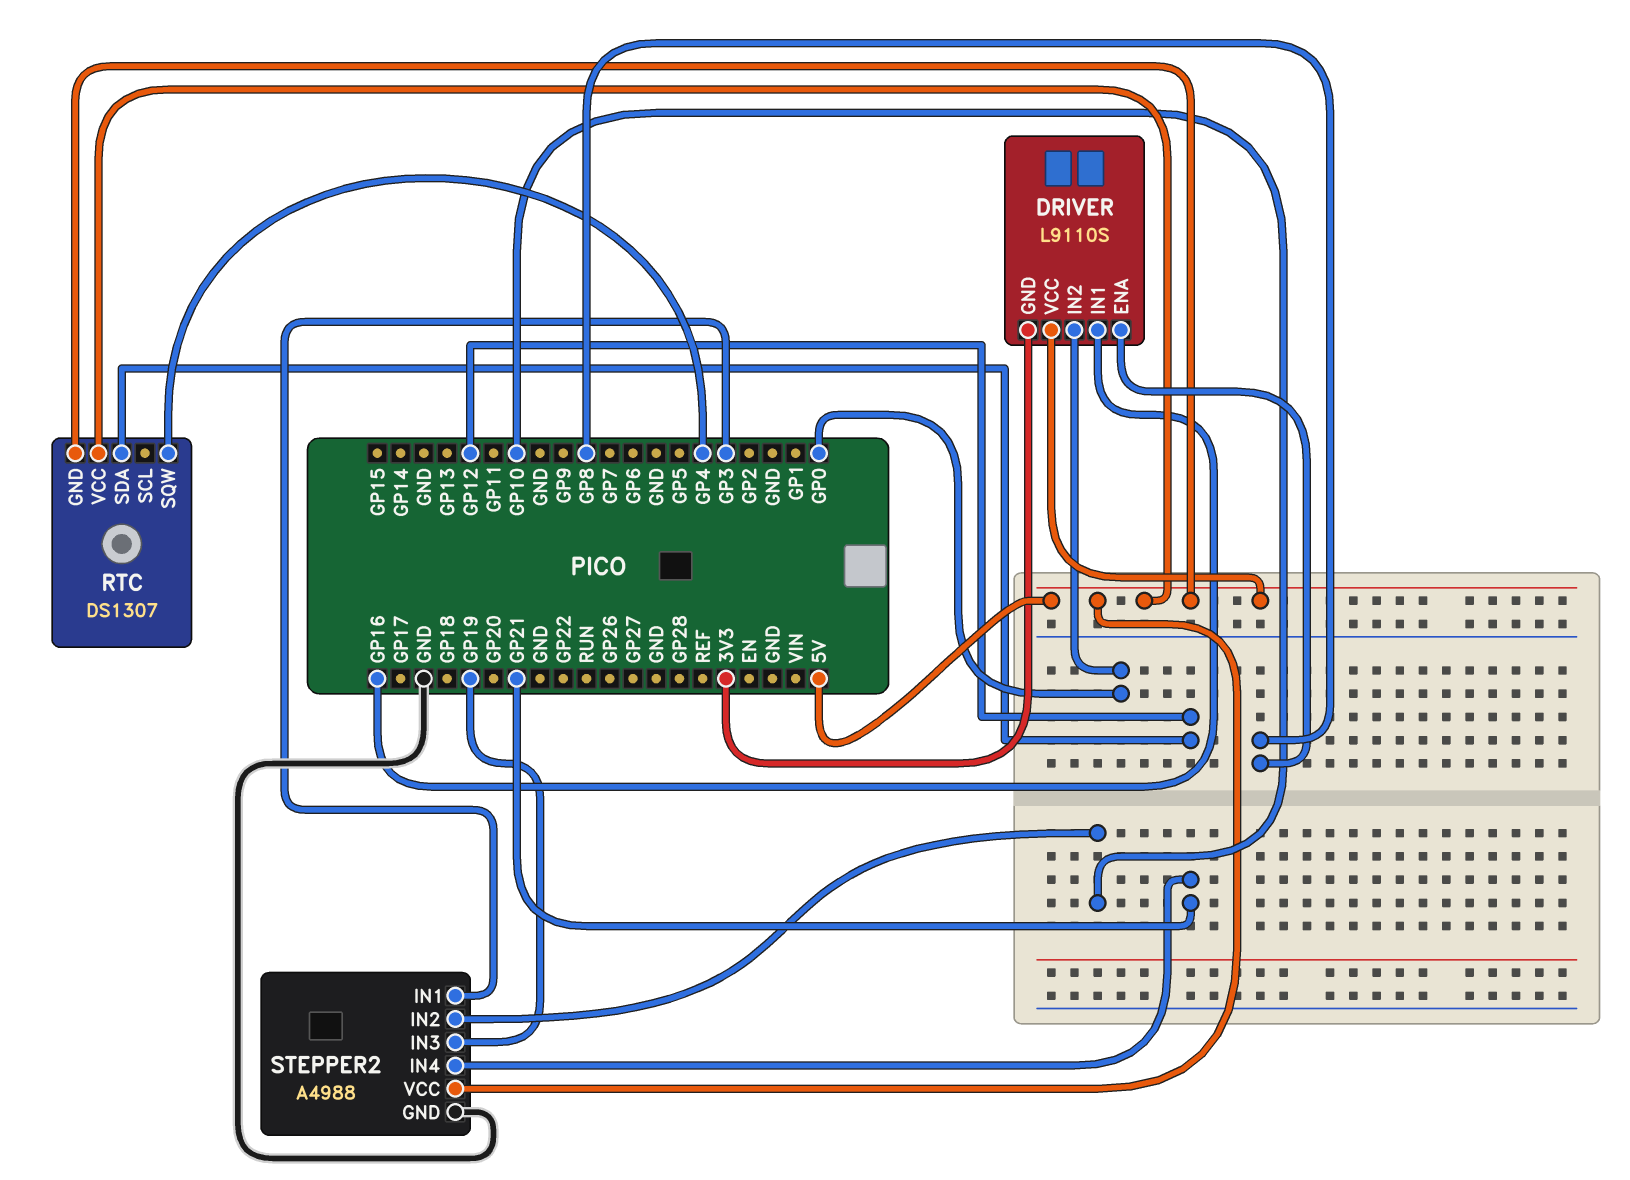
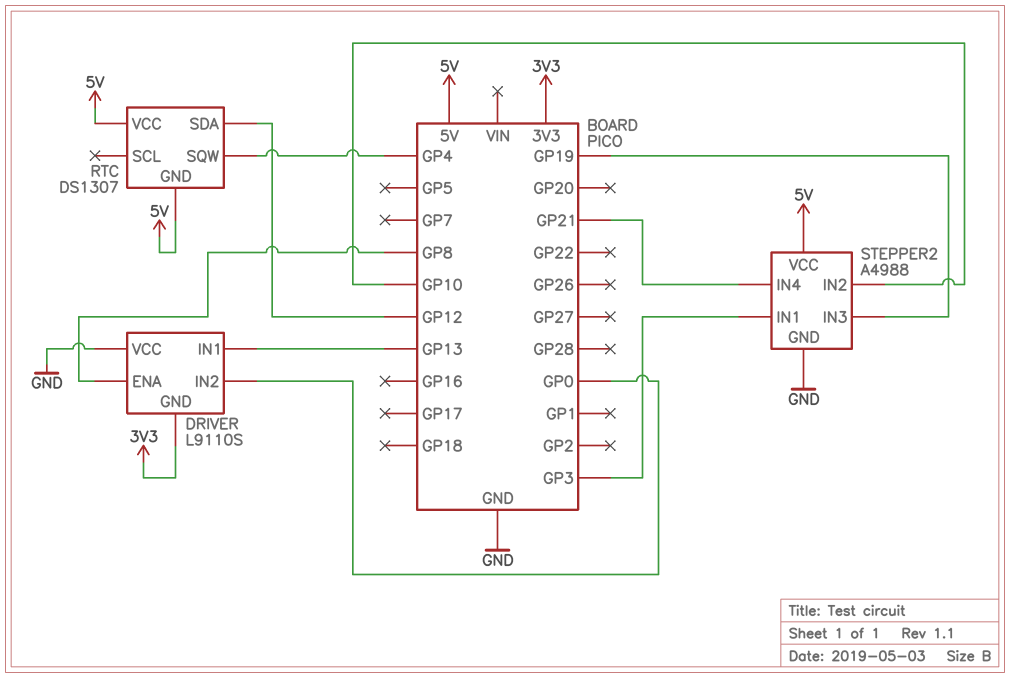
DRIVER pin IN1: GP16 -> GP13
DRIVER pin VCC: 5V -> GND

